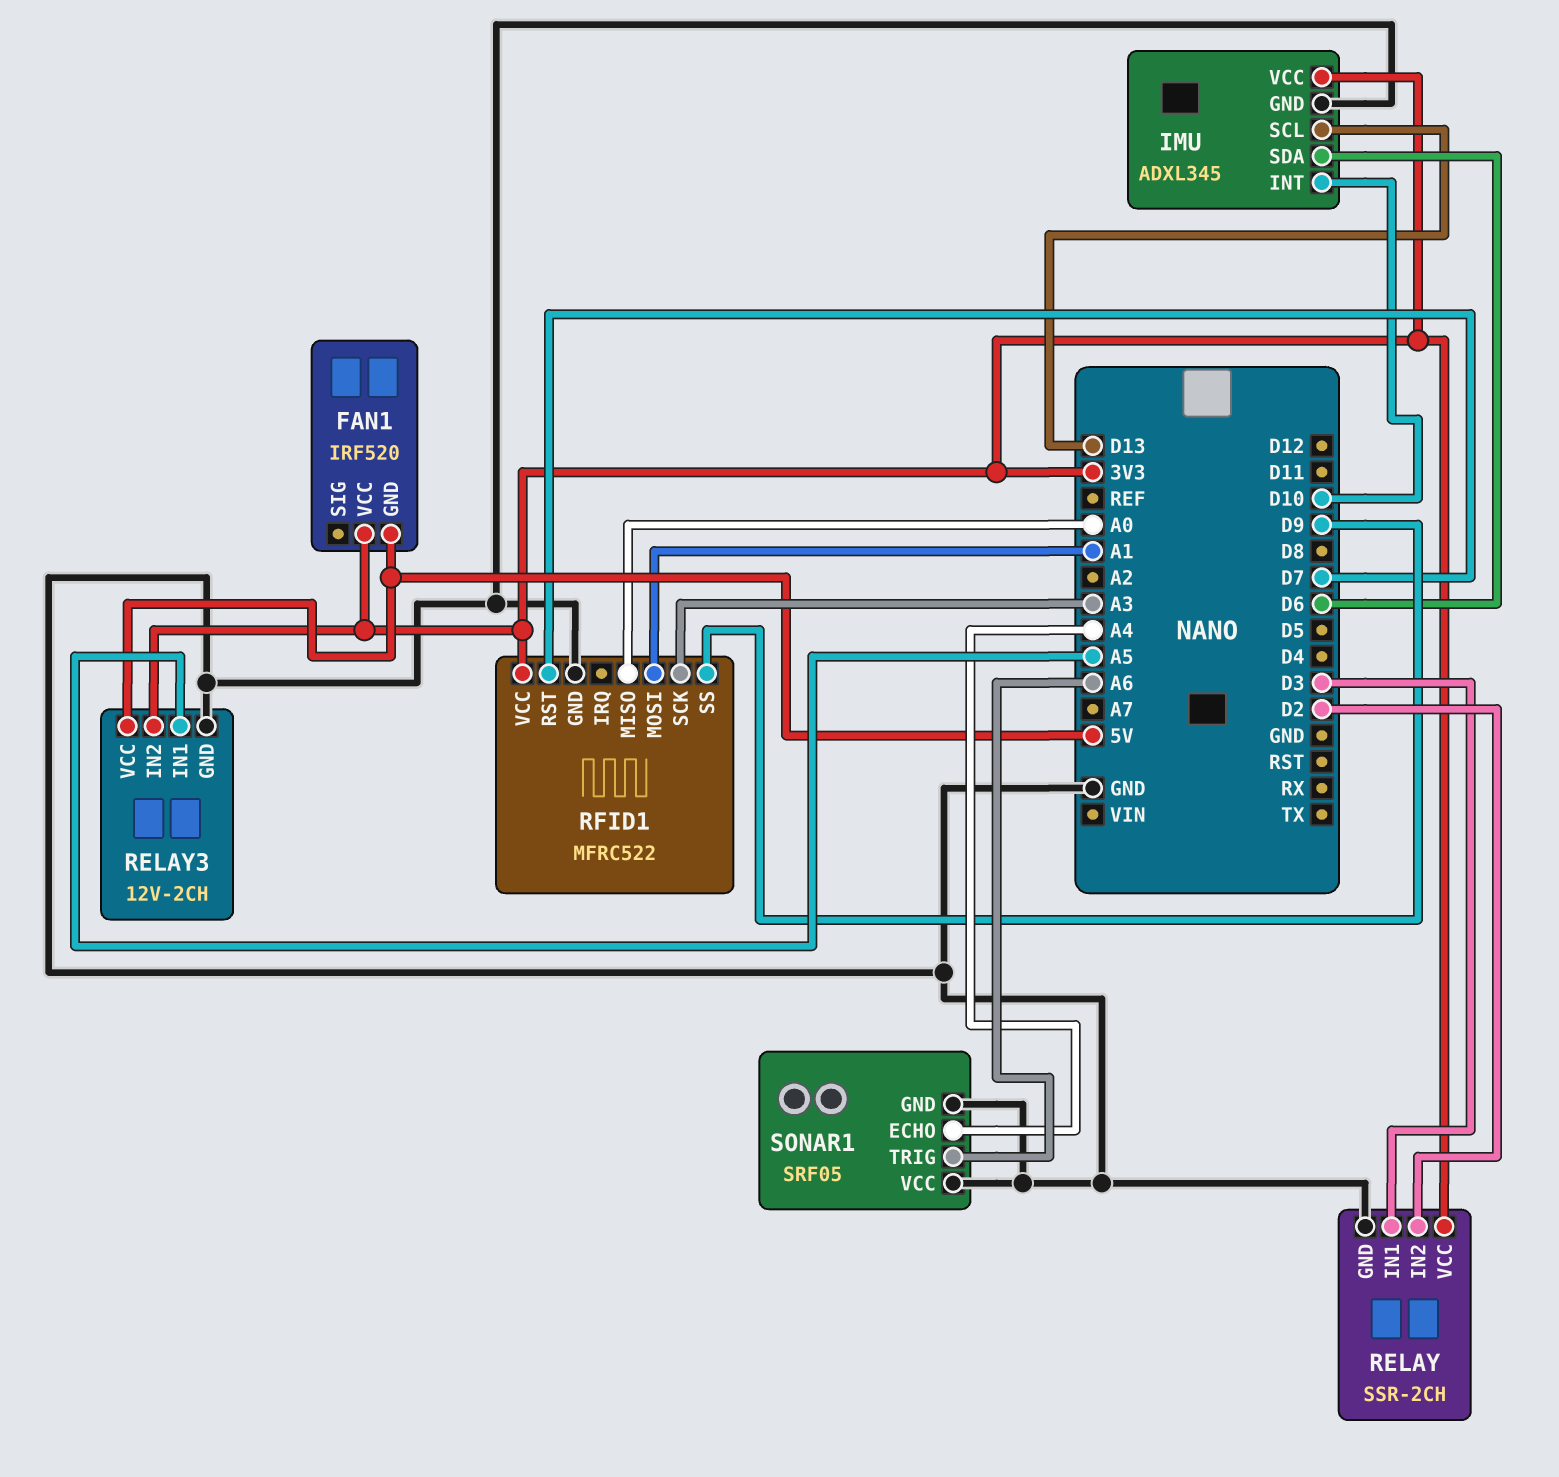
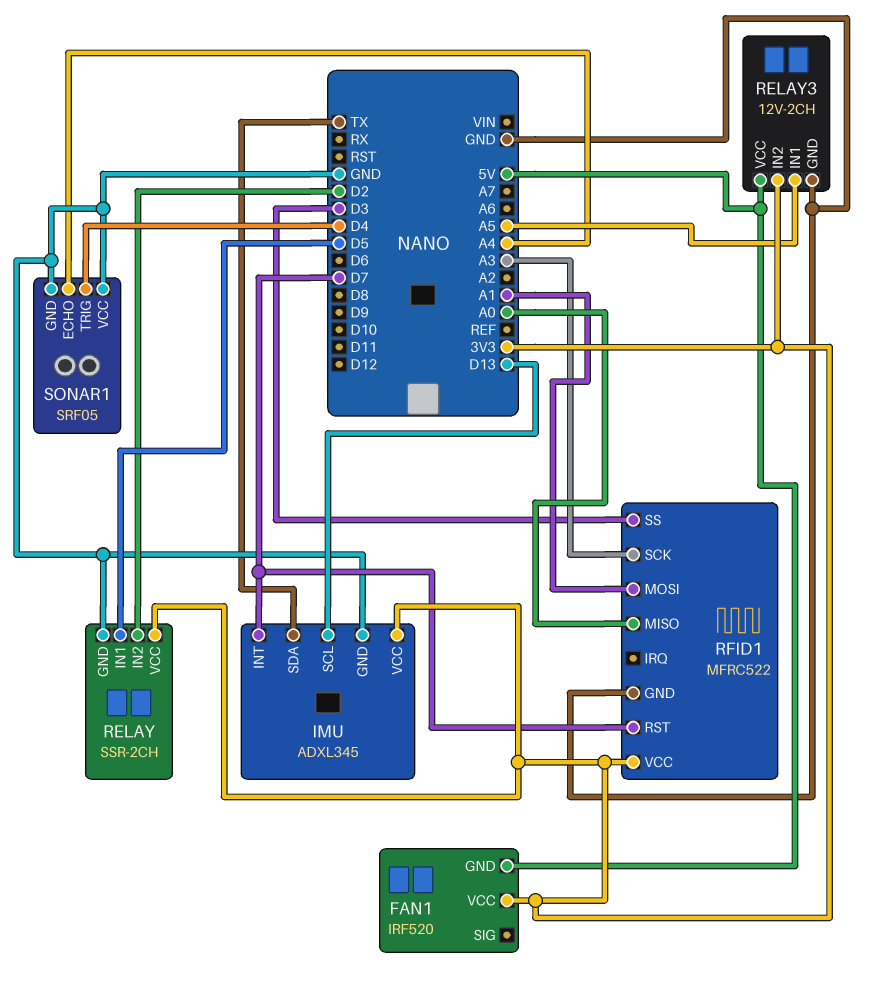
IMU pin INT: D10 -> D7
IMU pin SDA: D6 -> TX
RELAY pin IN1: D3 -> D5
RFID1 pin SS: D9 -> D3
SONAR1 pin TRIG: A6 -> D4

